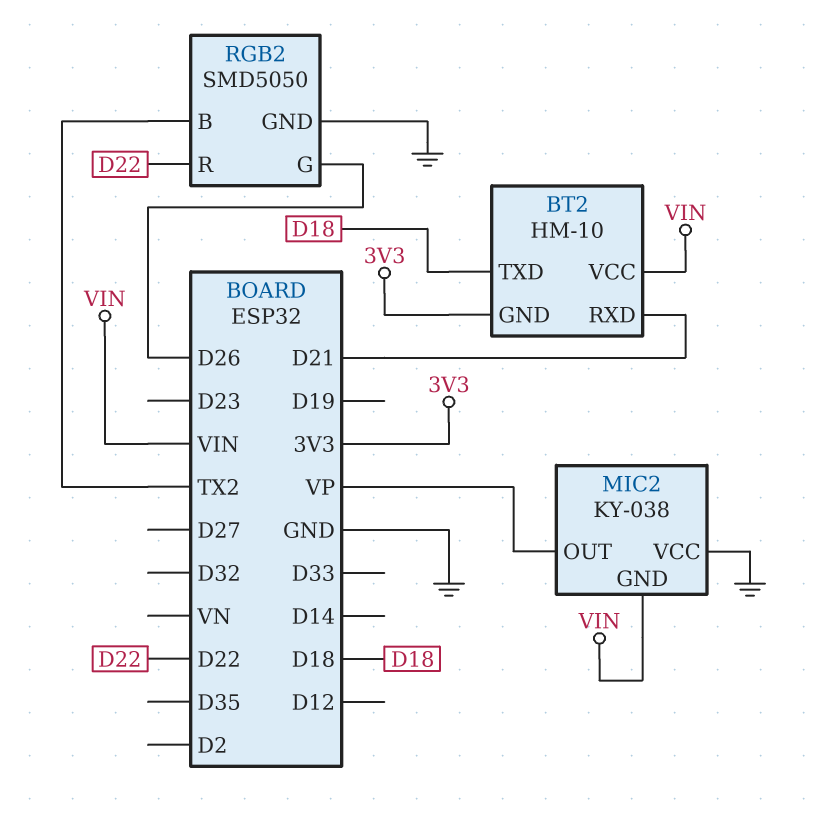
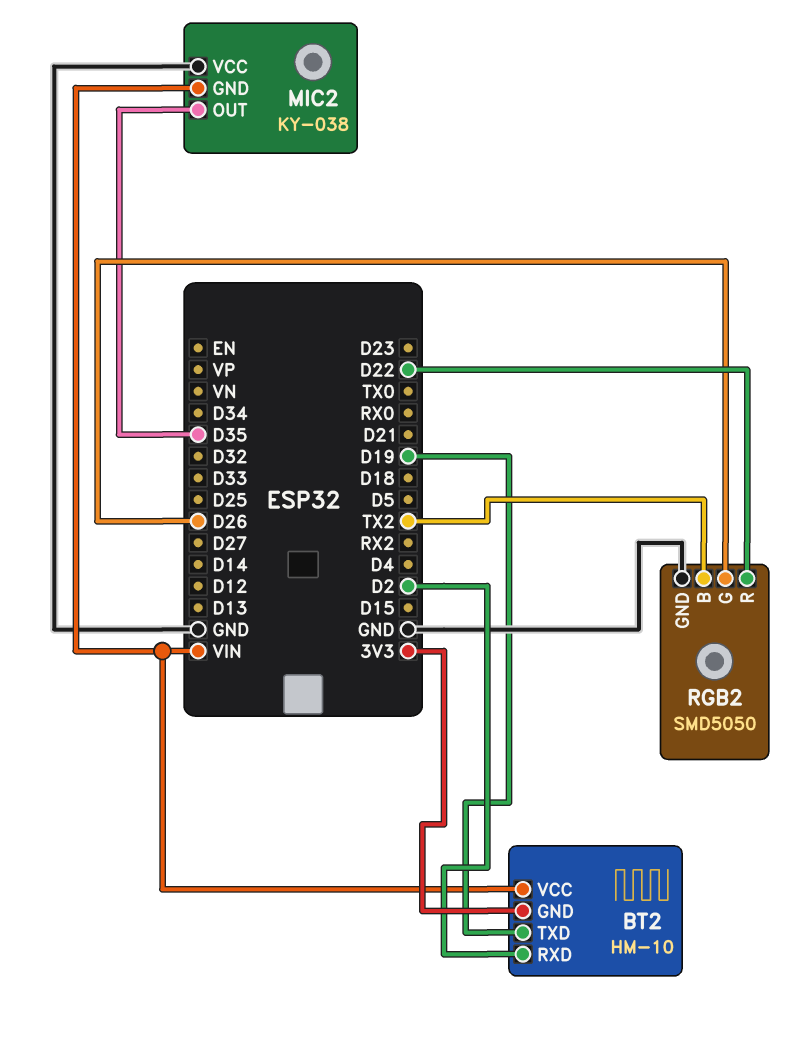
BT2 pin RXD: D21 -> D2
BT2 pin TXD: D18 -> D19
MIC2 pin OUT: VP -> D35

